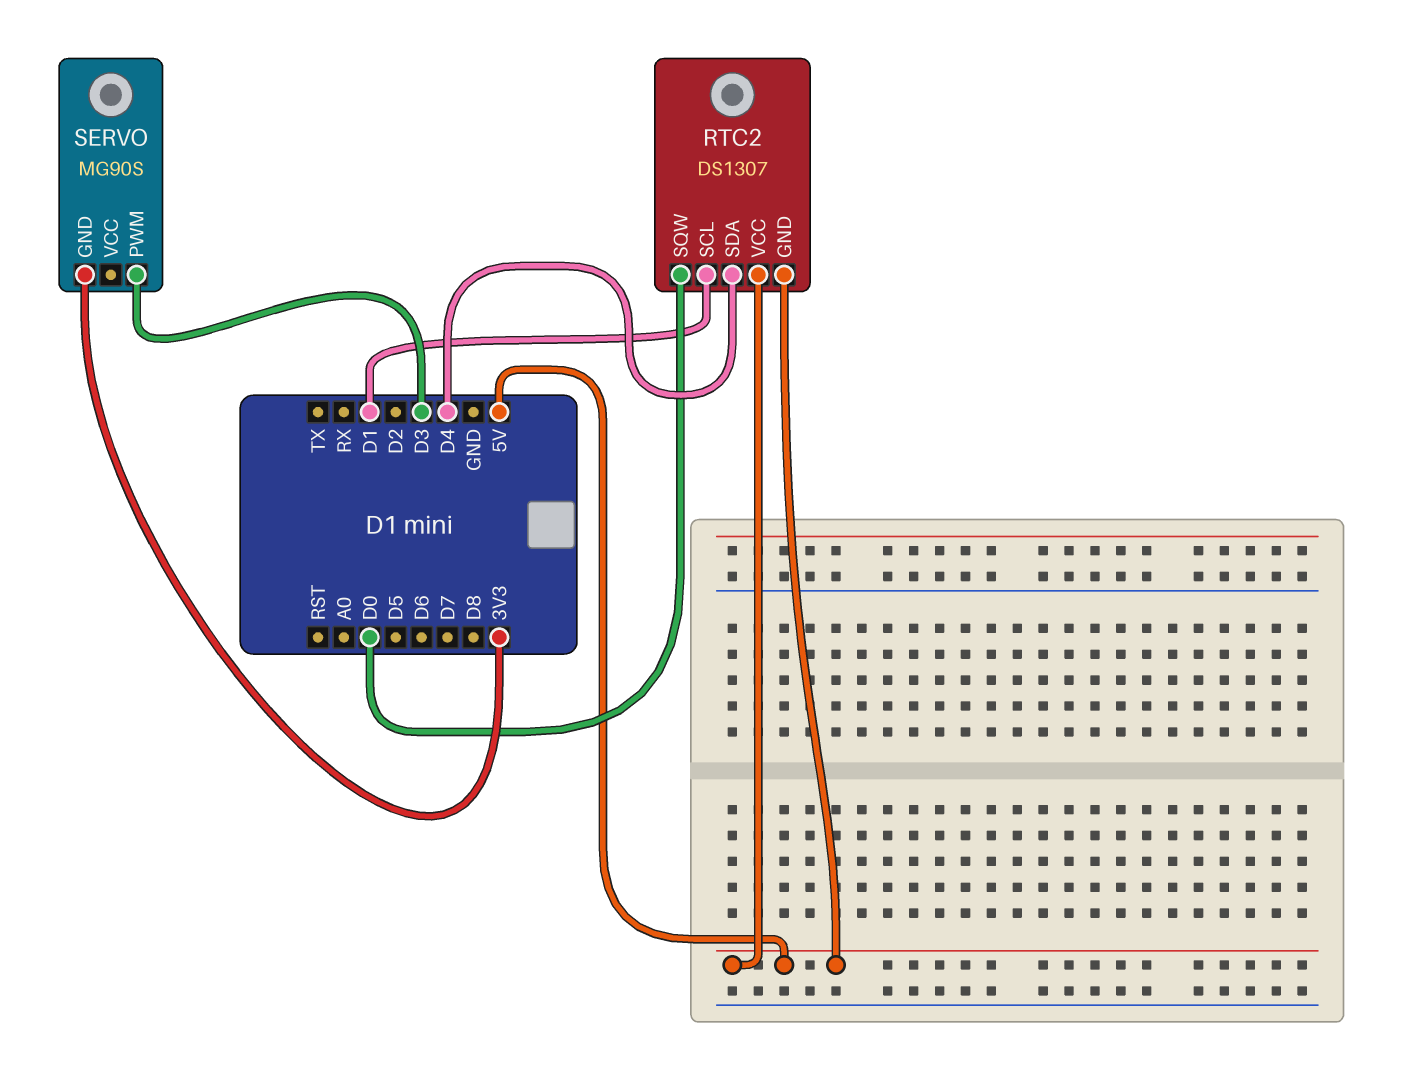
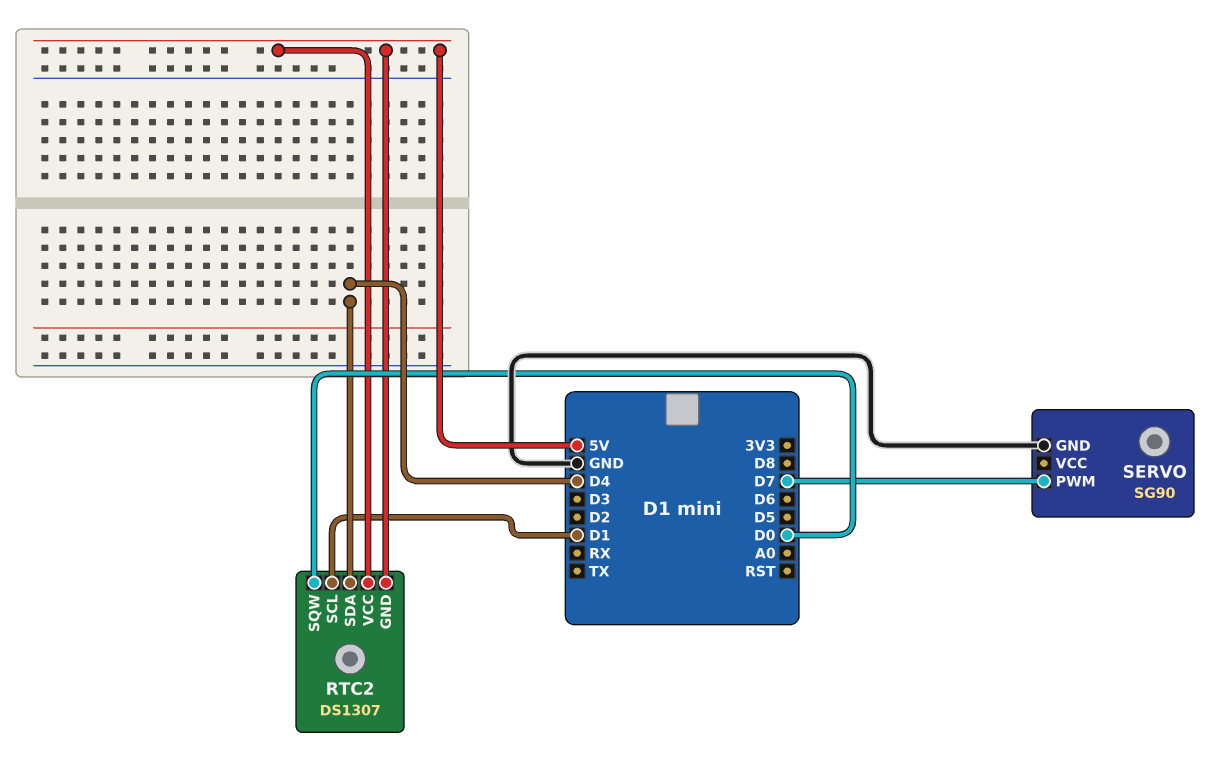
SERVO: MG90S -> SG90
SERVO pin GND: 3V3 -> GND
SERVO pin PWM: D3 -> D7

